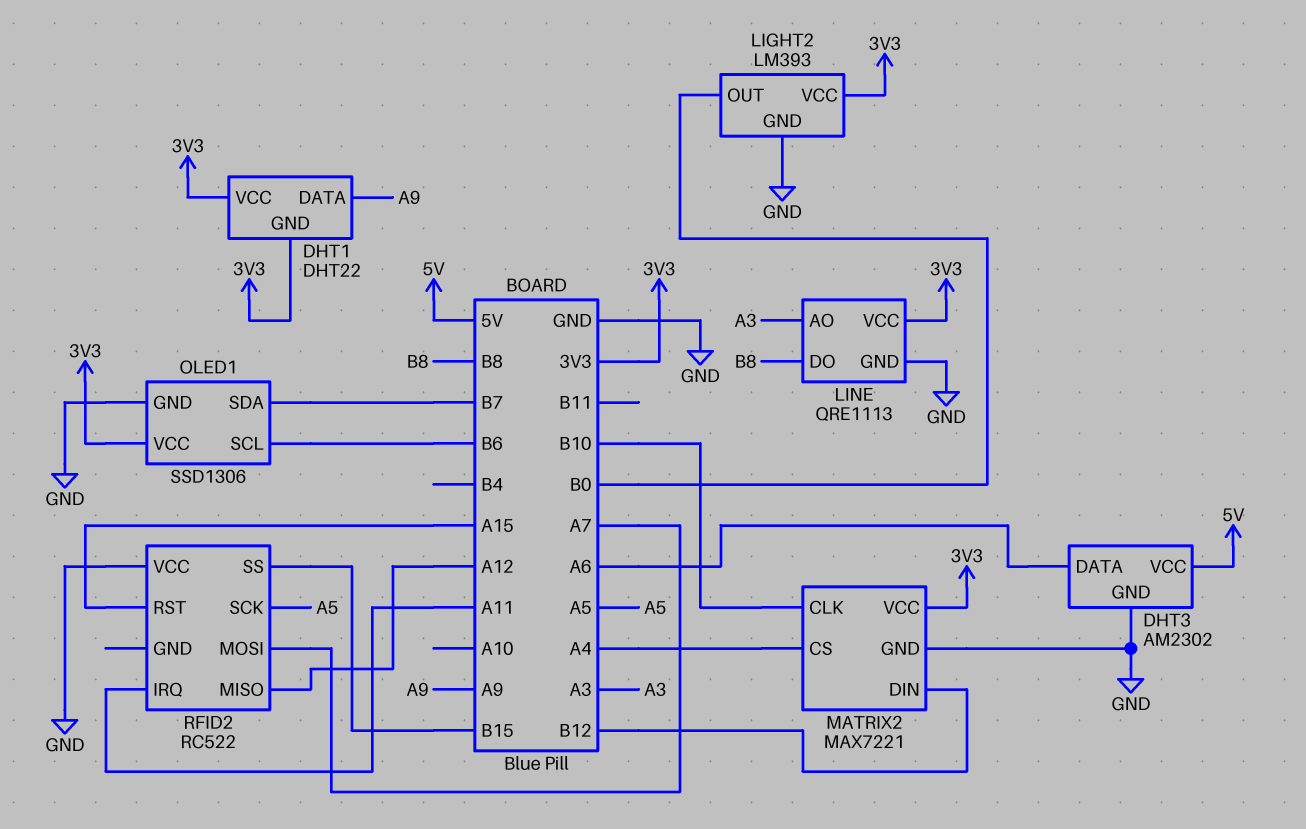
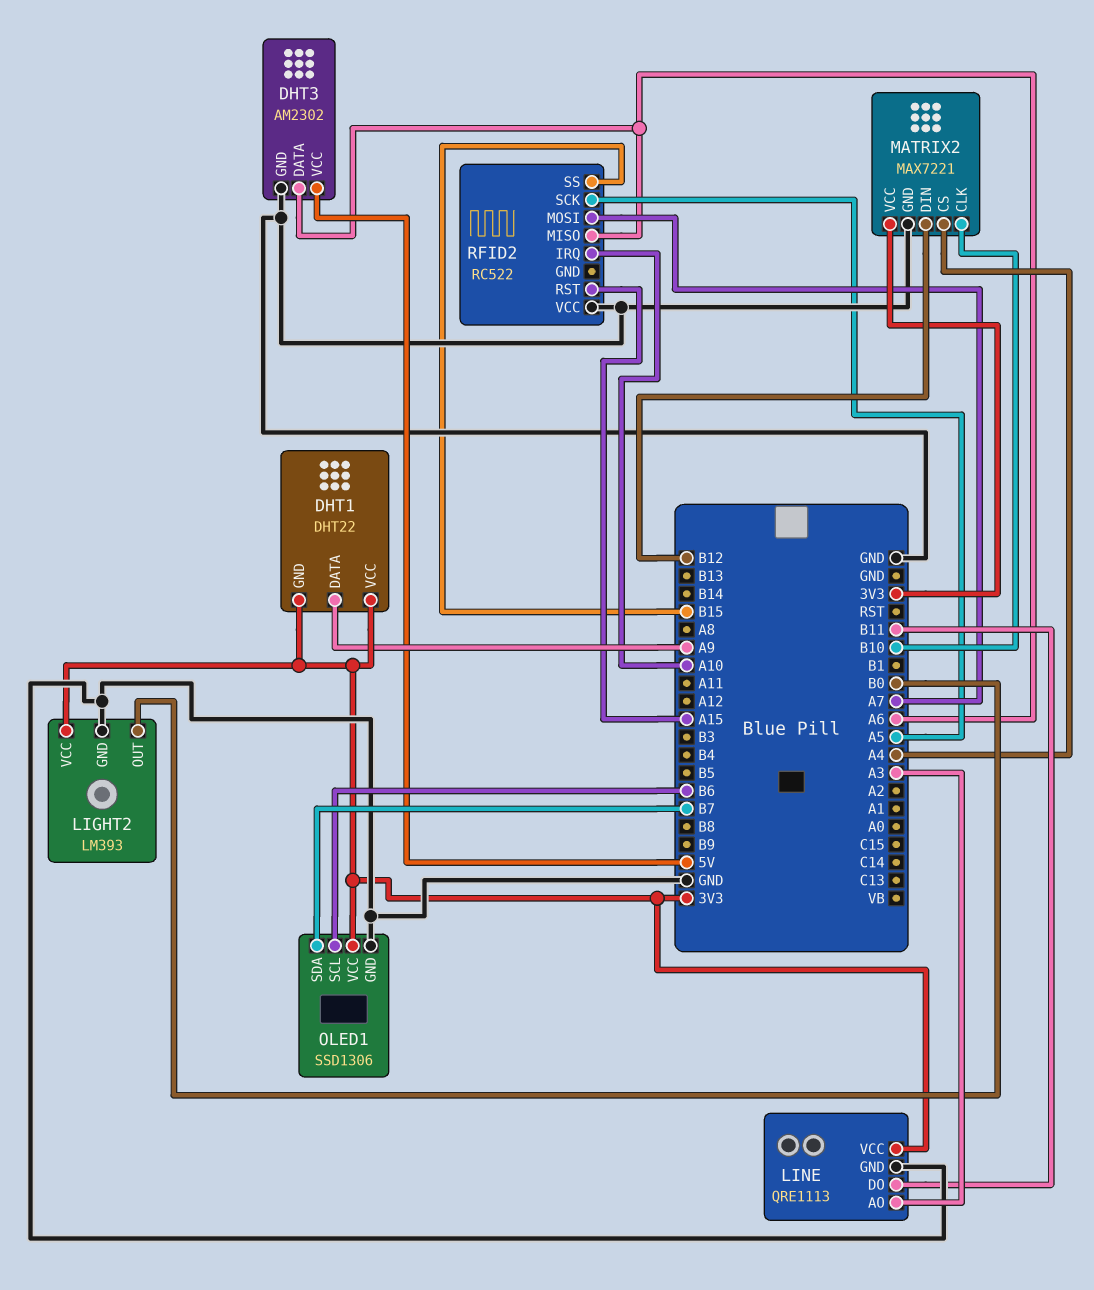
LINE pin DO: B8 -> B11
RFID2 pin IRQ: A11 -> A10
RFID2 pin MISO: A12 -> A6

